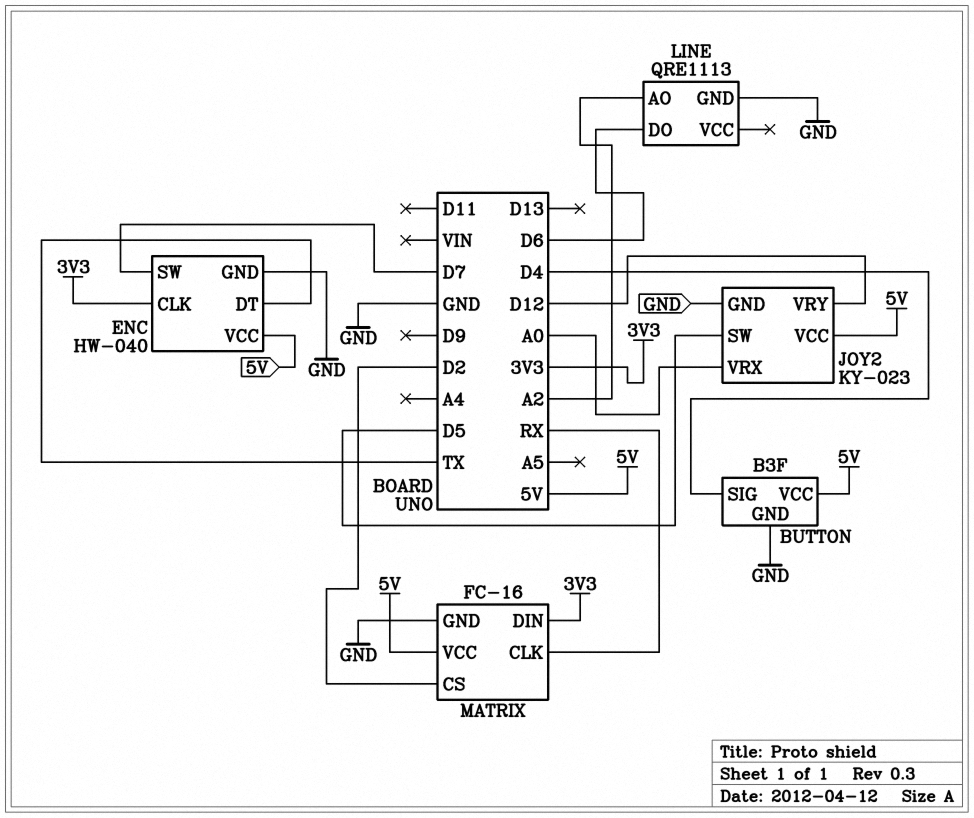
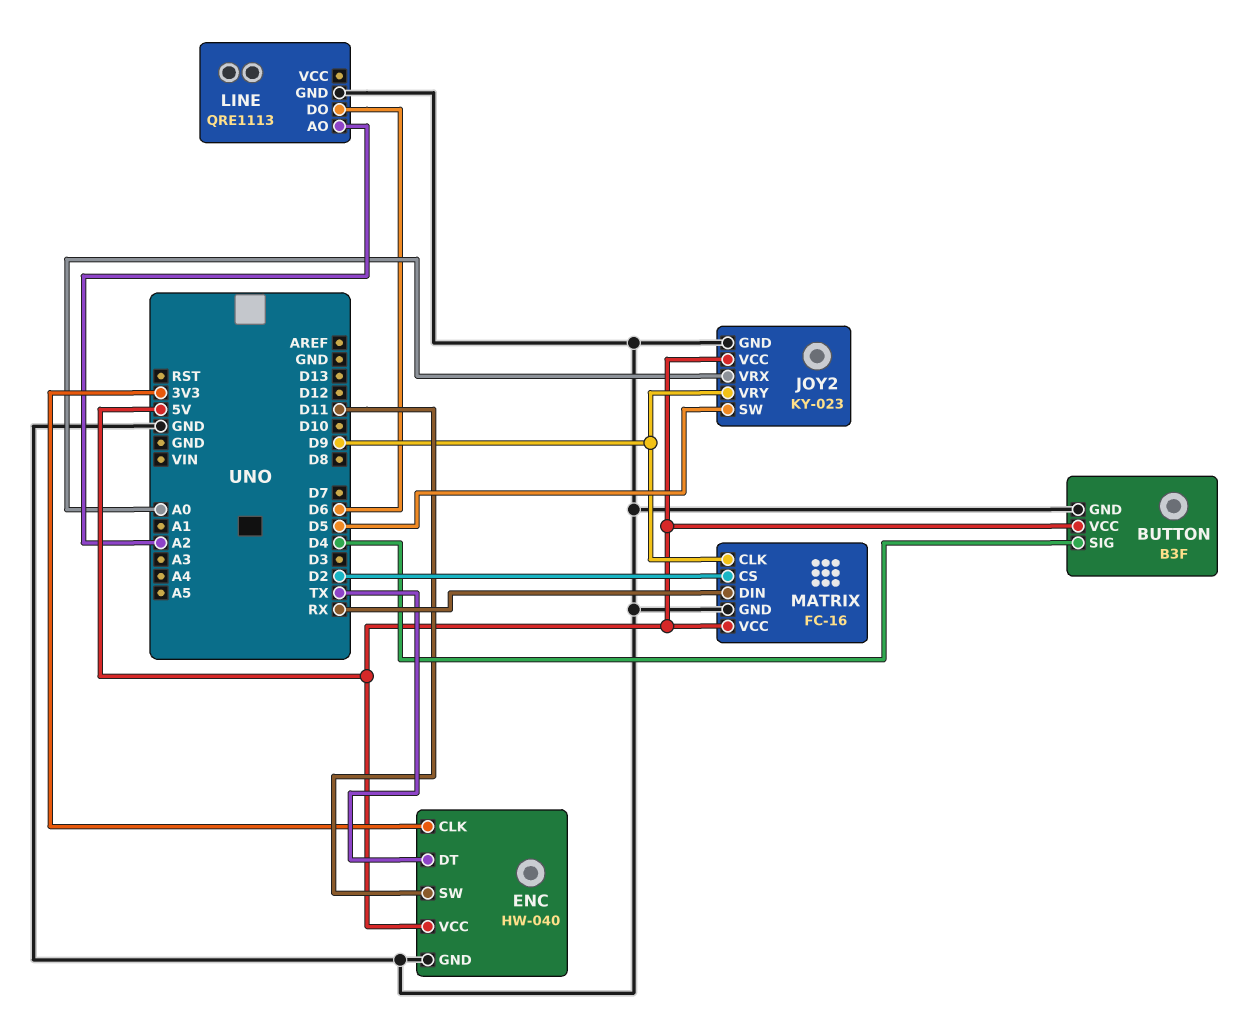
ENC pin SW: D7 -> D11
JOY2 pin VRY: D12 -> D9
MATRIX pin CLK: RX -> D9
MATRIX pin DIN: 3V3 -> RX

